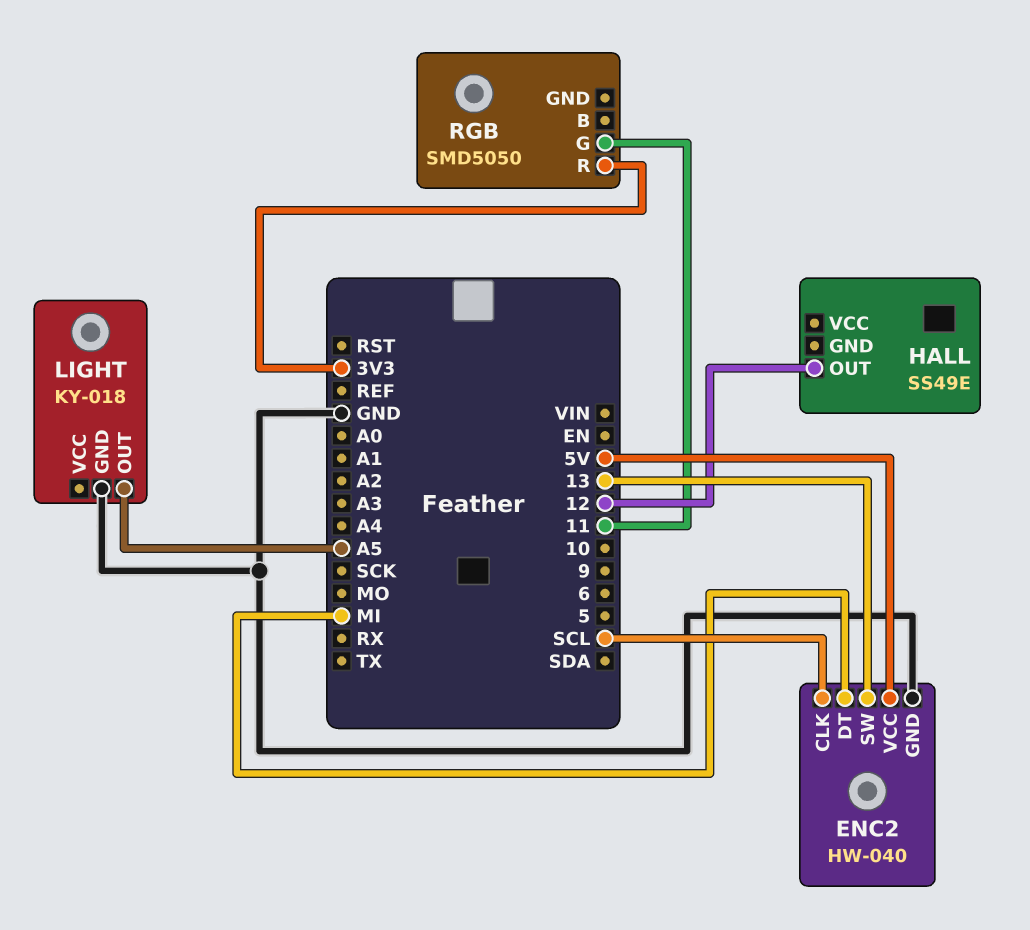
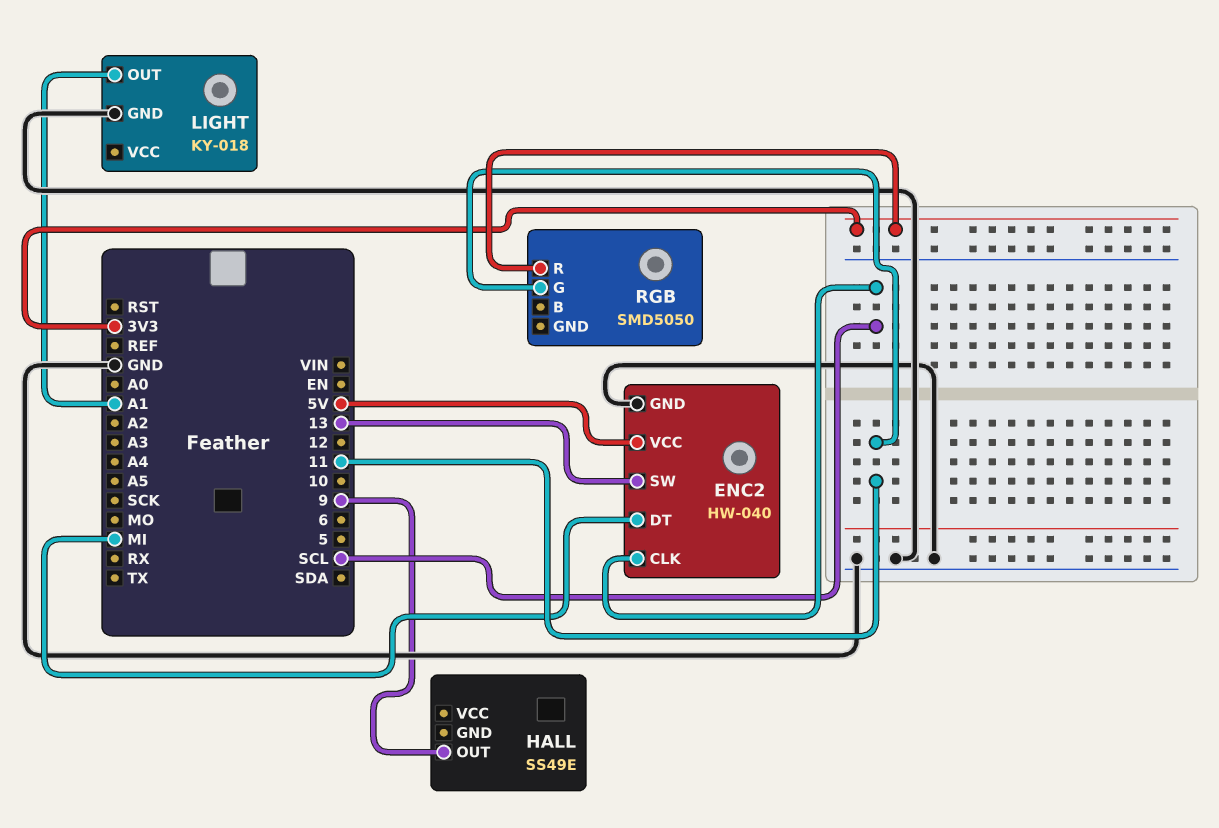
HALL pin OUT: 12 -> 9
LIGHT pin OUT: A5 -> A1

